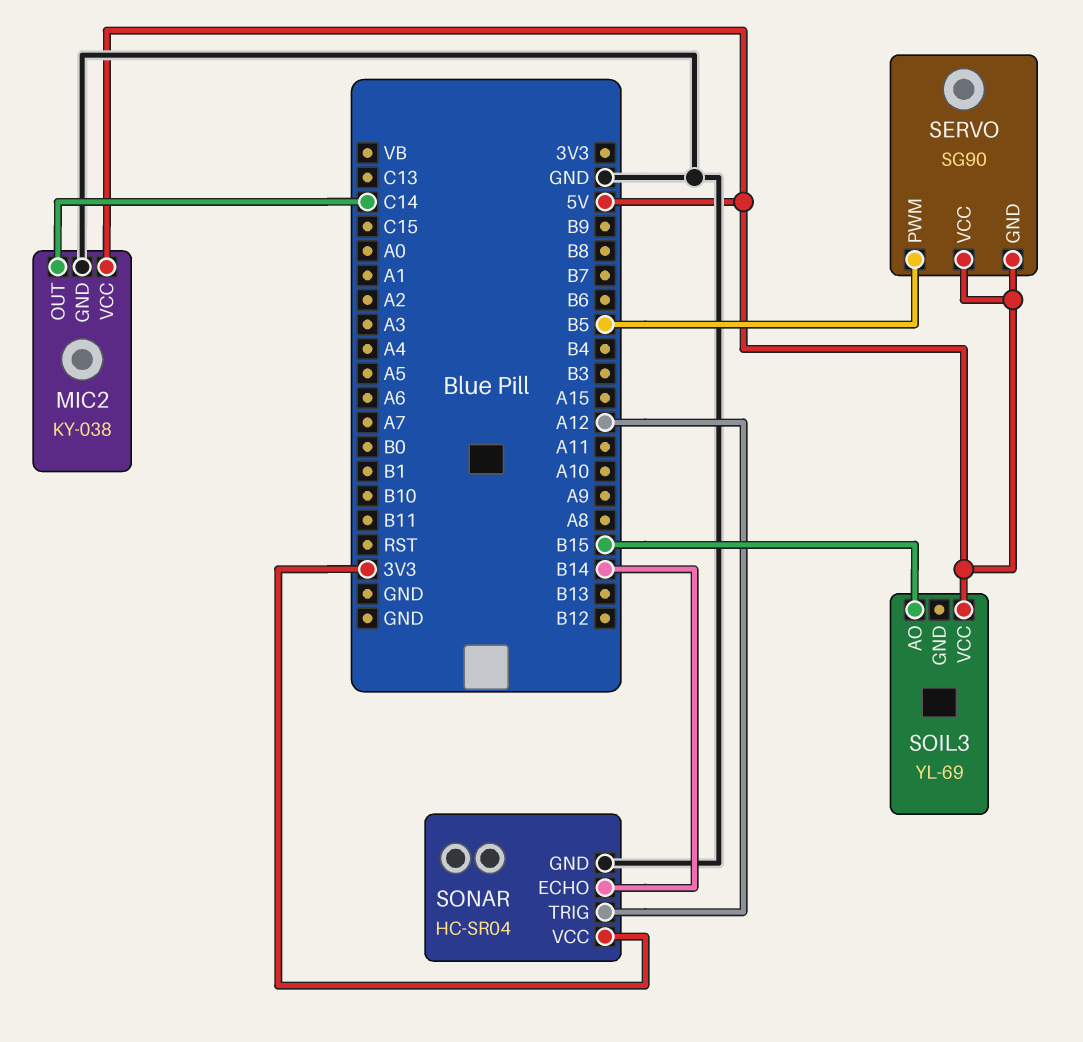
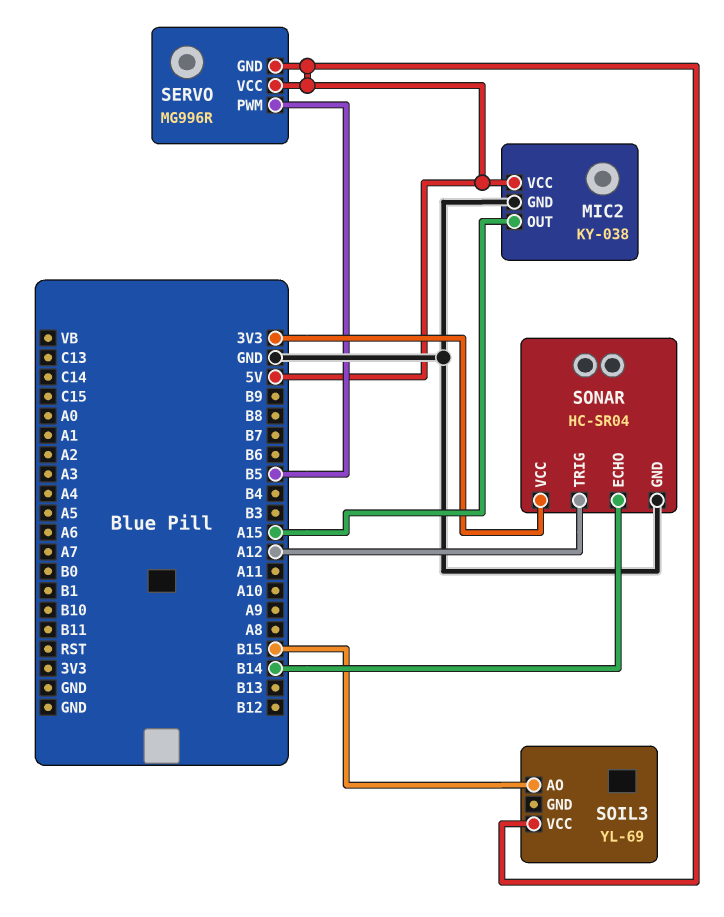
MIC2 pin OUT: C14 -> A15
SERVO: SG90 -> MG996R

